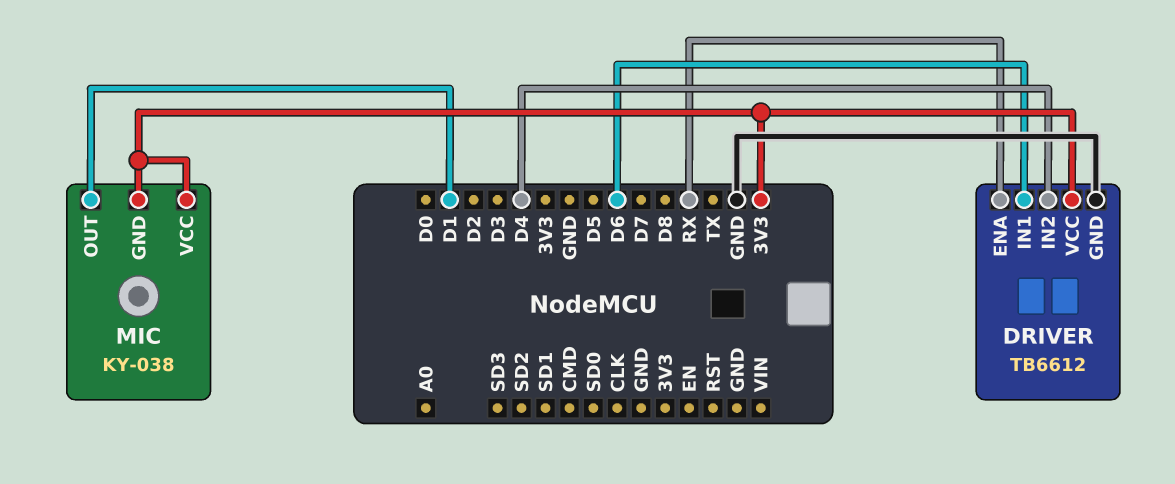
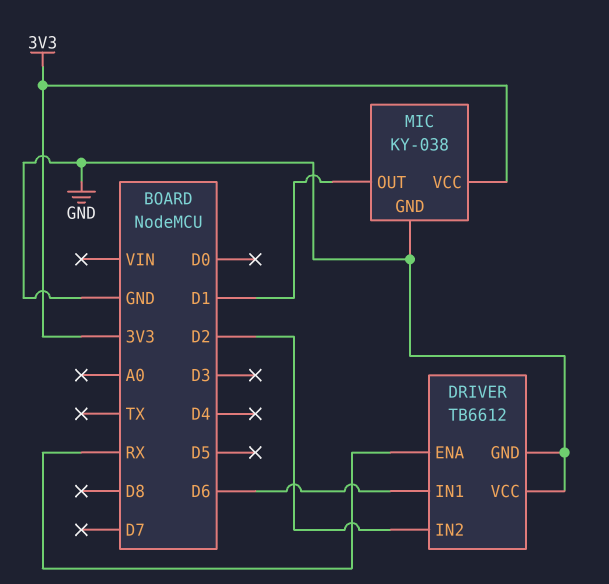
DRIVER pin IN2: D4 -> D2
DRIVER pin VCC: 3V3 -> GND
MIC pin GND: 3V3 -> GND

